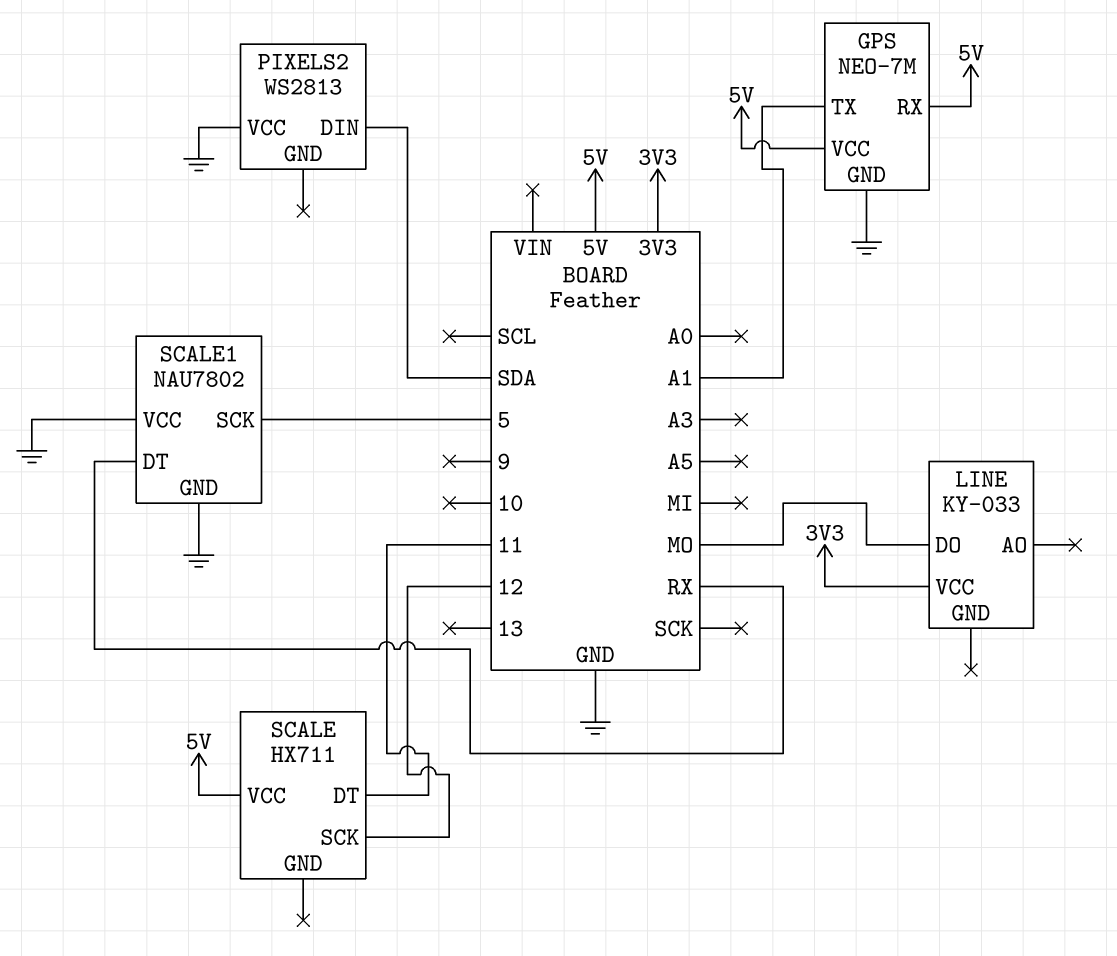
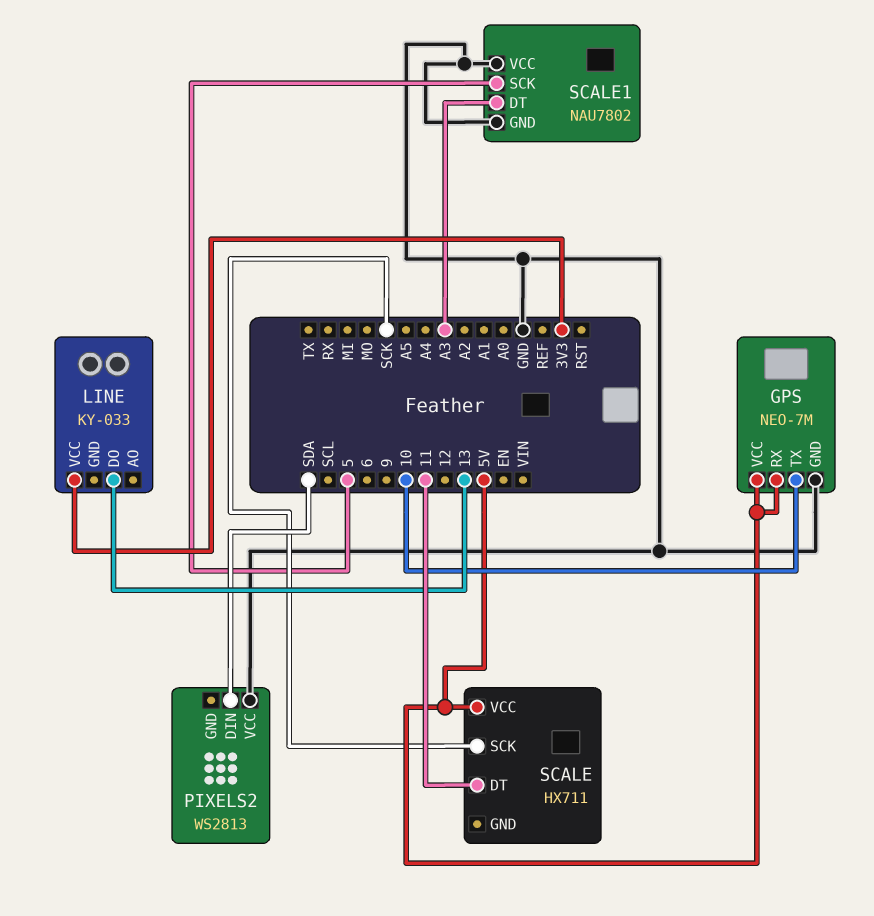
GPS pin TX: A1 -> 10
LINE pin DO: MO -> 13
SCALE pin SCK: 12 -> SCK
SCALE1 pin DT: RX -> A3

